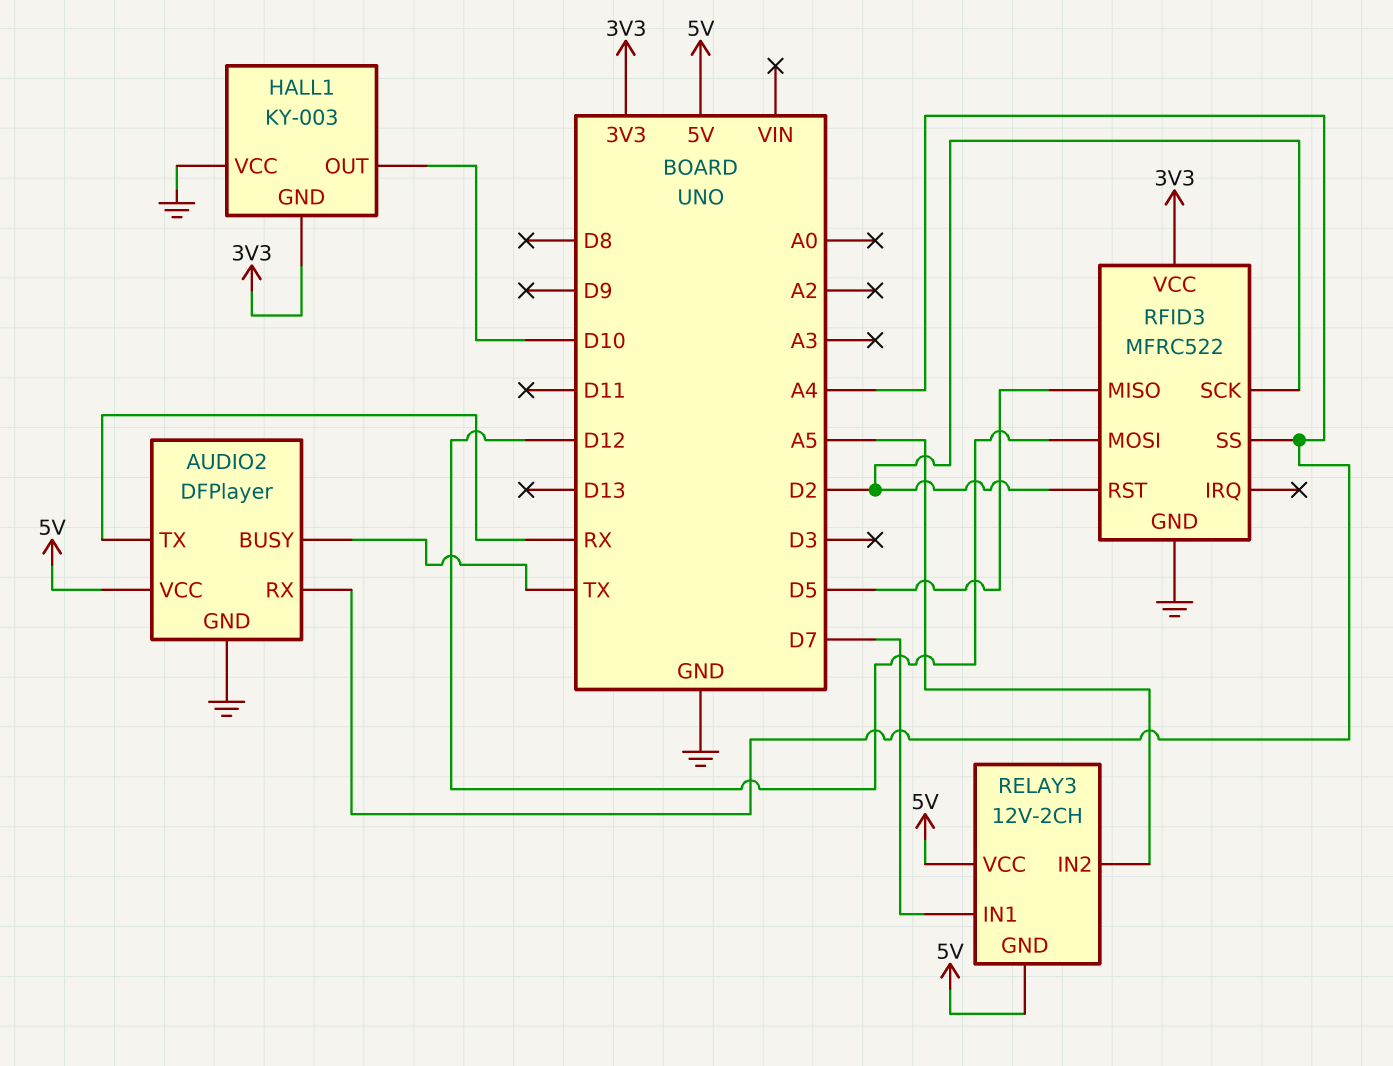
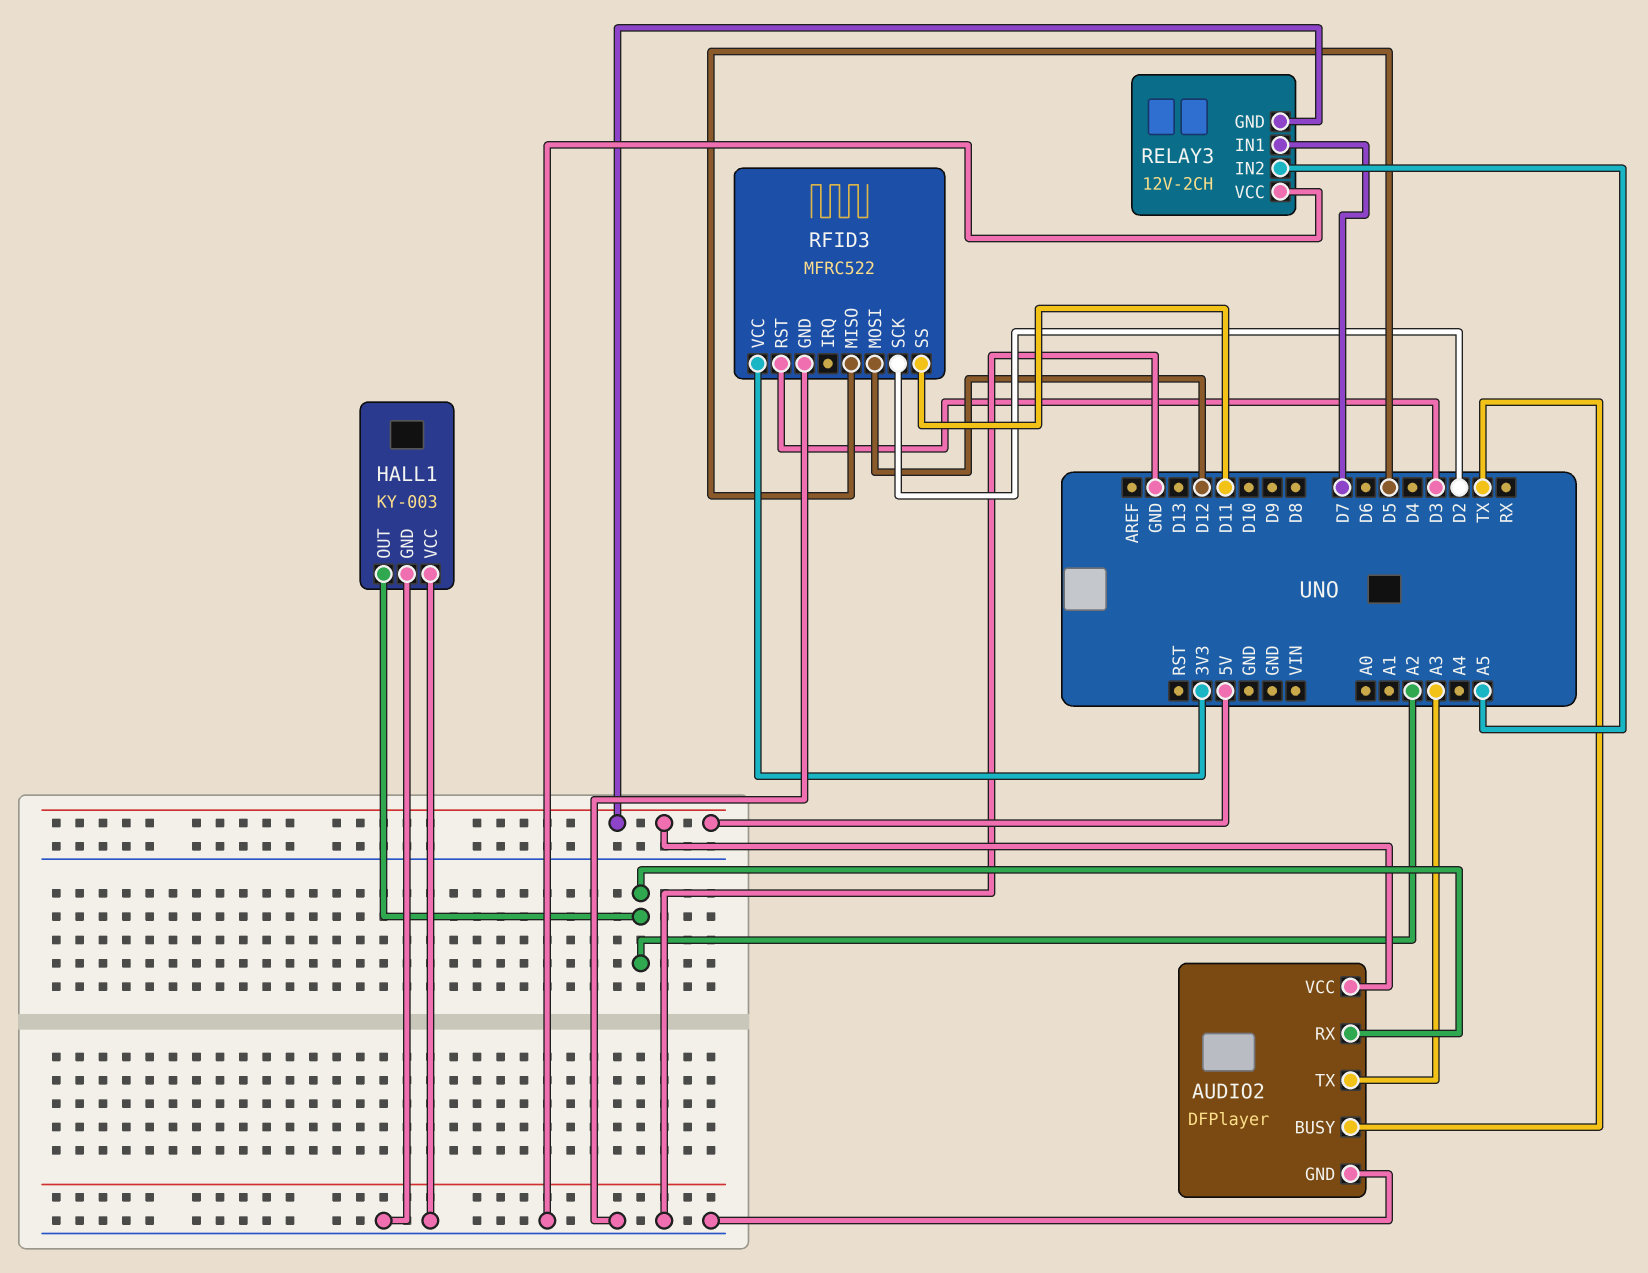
AUDIO2 pin RX: A4 -> A2
AUDIO2 pin TX: RX -> A3
HALL1 pin GND: 3V3 -> GND
HALL1 pin OUT: D10 -> A2
RELAY3 pin VCC: 5V -> GND
RFID3 pin RST: D2 -> D3
RFID3 pin SS: A4 -> D11

